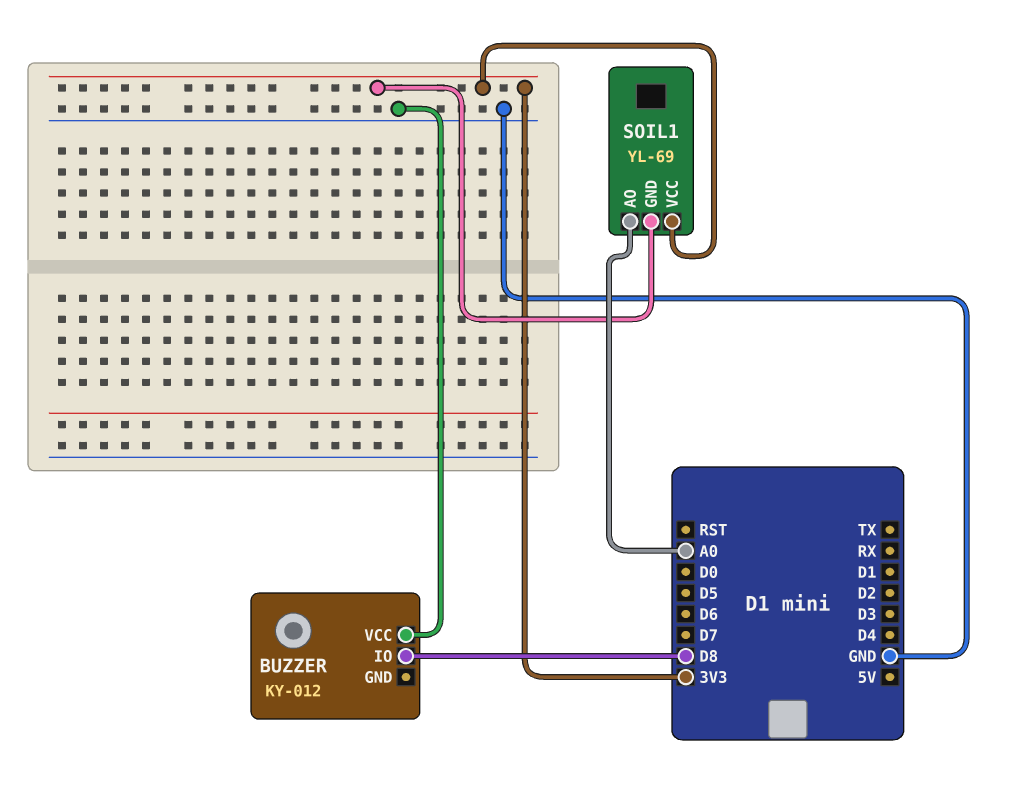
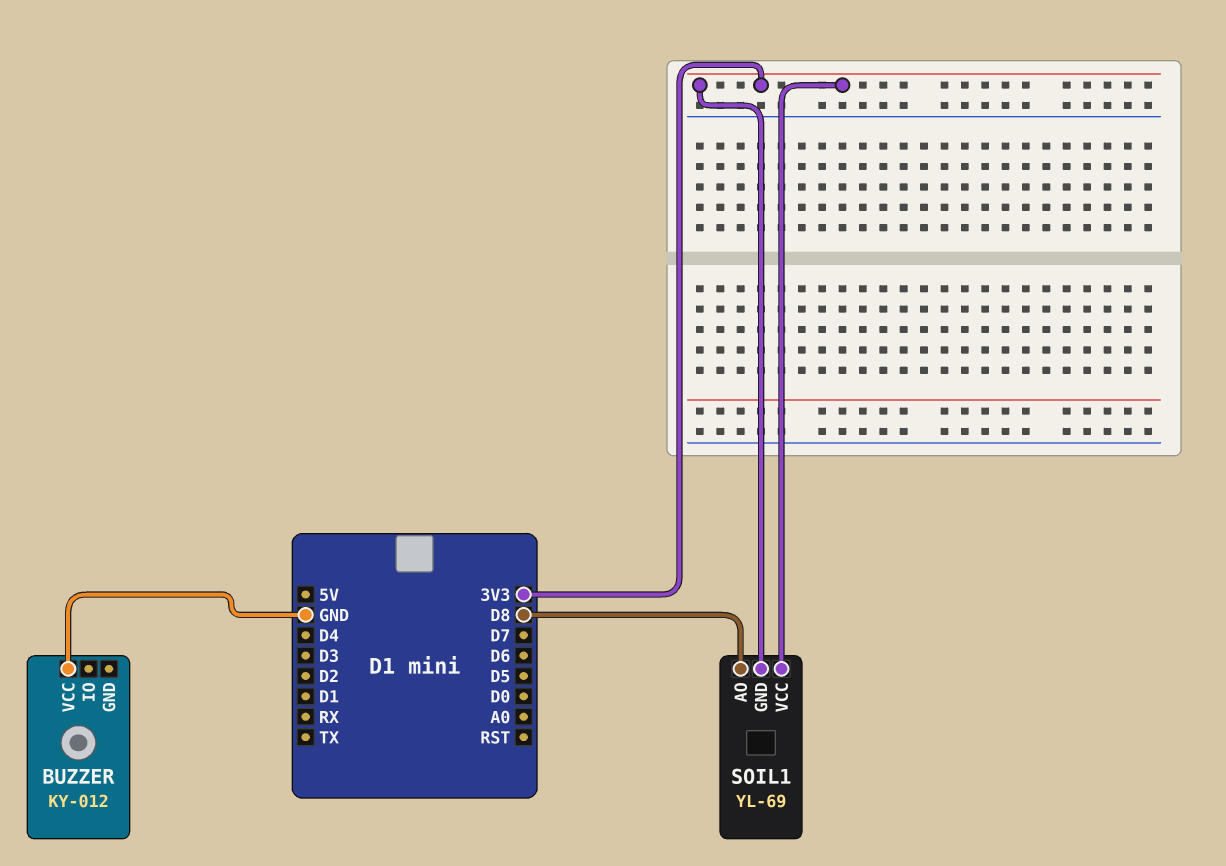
BUZZER pin IO: D8 -> none
SOIL1 pin AO: A0 -> D8

